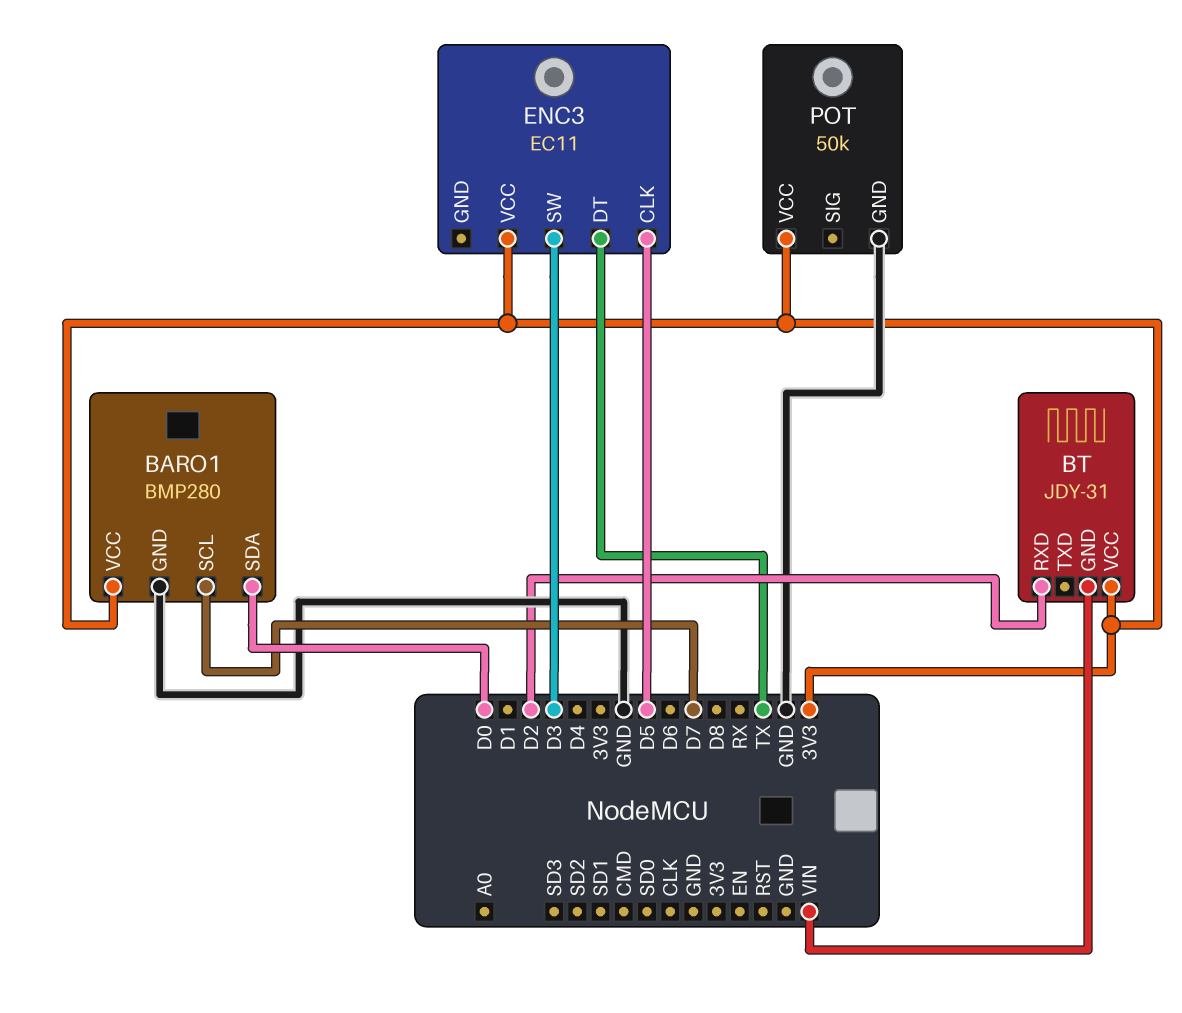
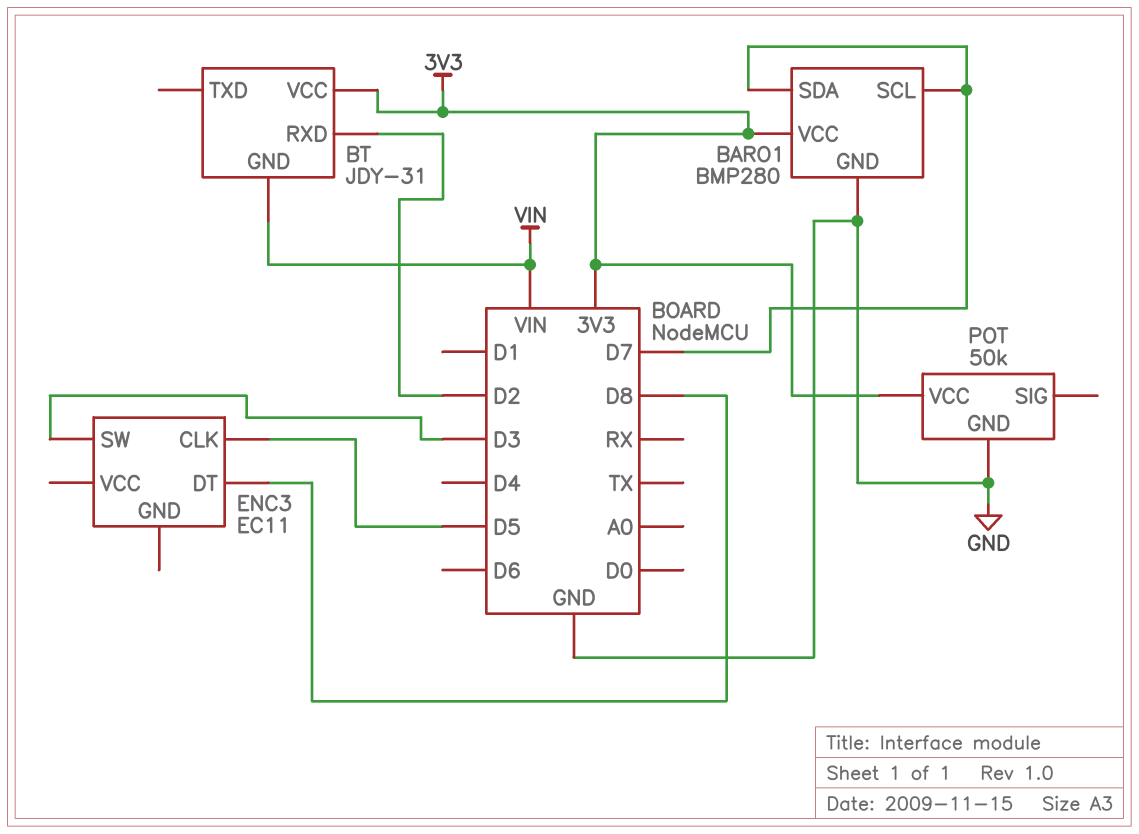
BARO1 pin SDA: D0 -> D7
ENC3 pin DT: TX -> D8
ENC3 pin VCC: 3V3 -> none

